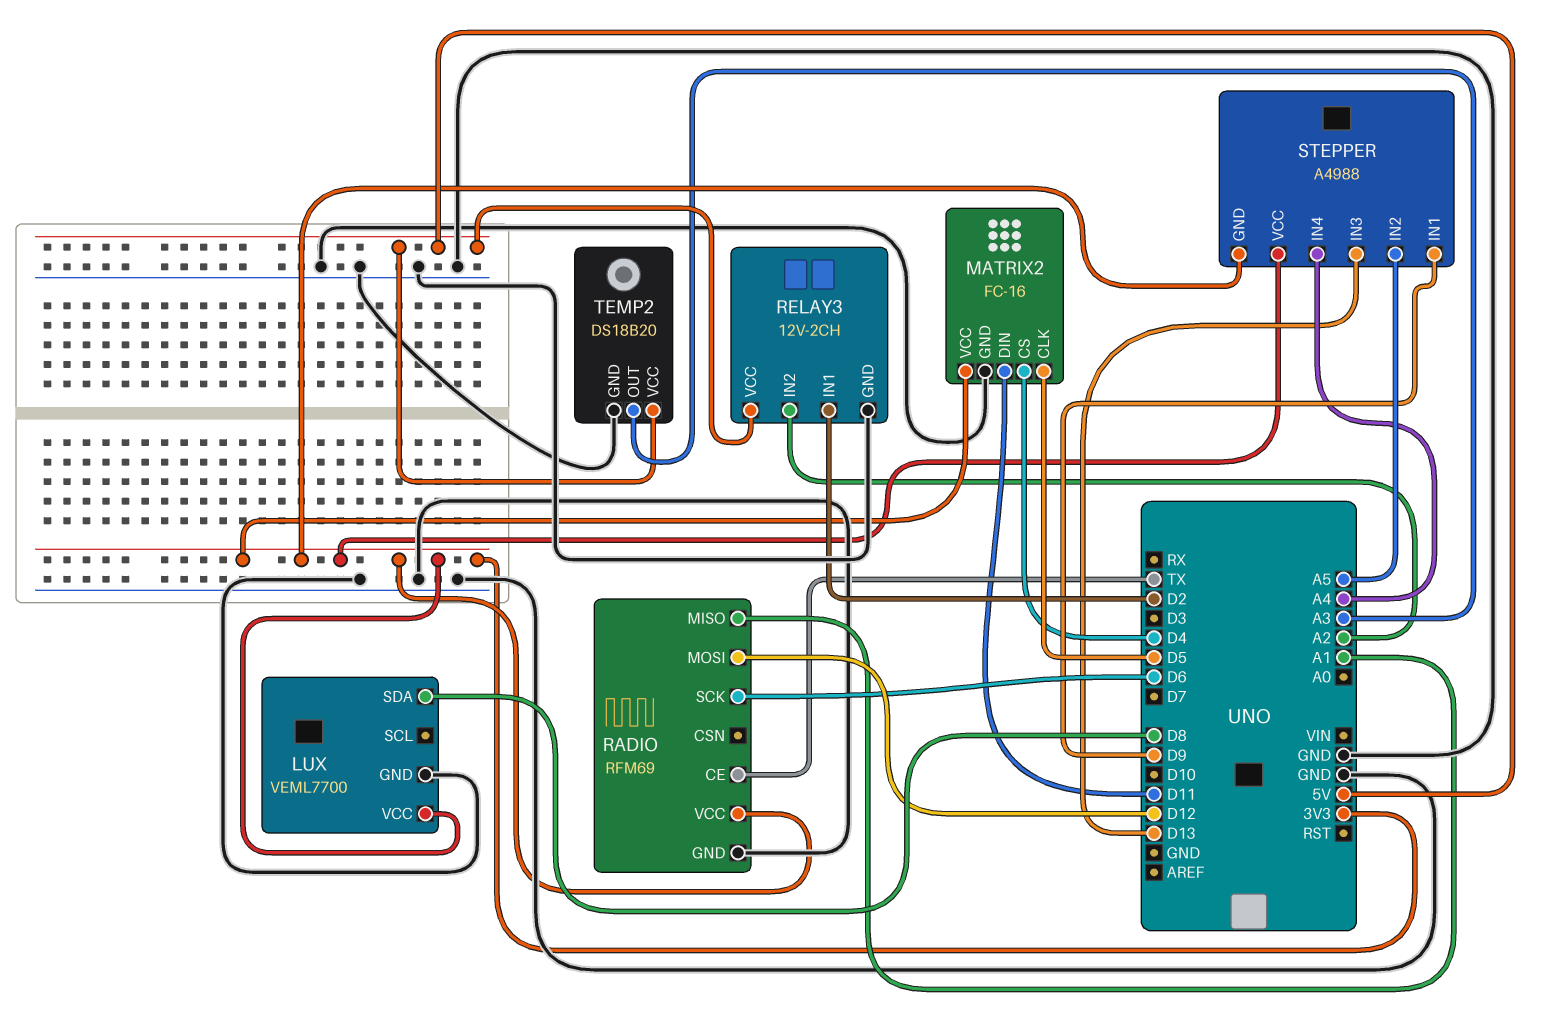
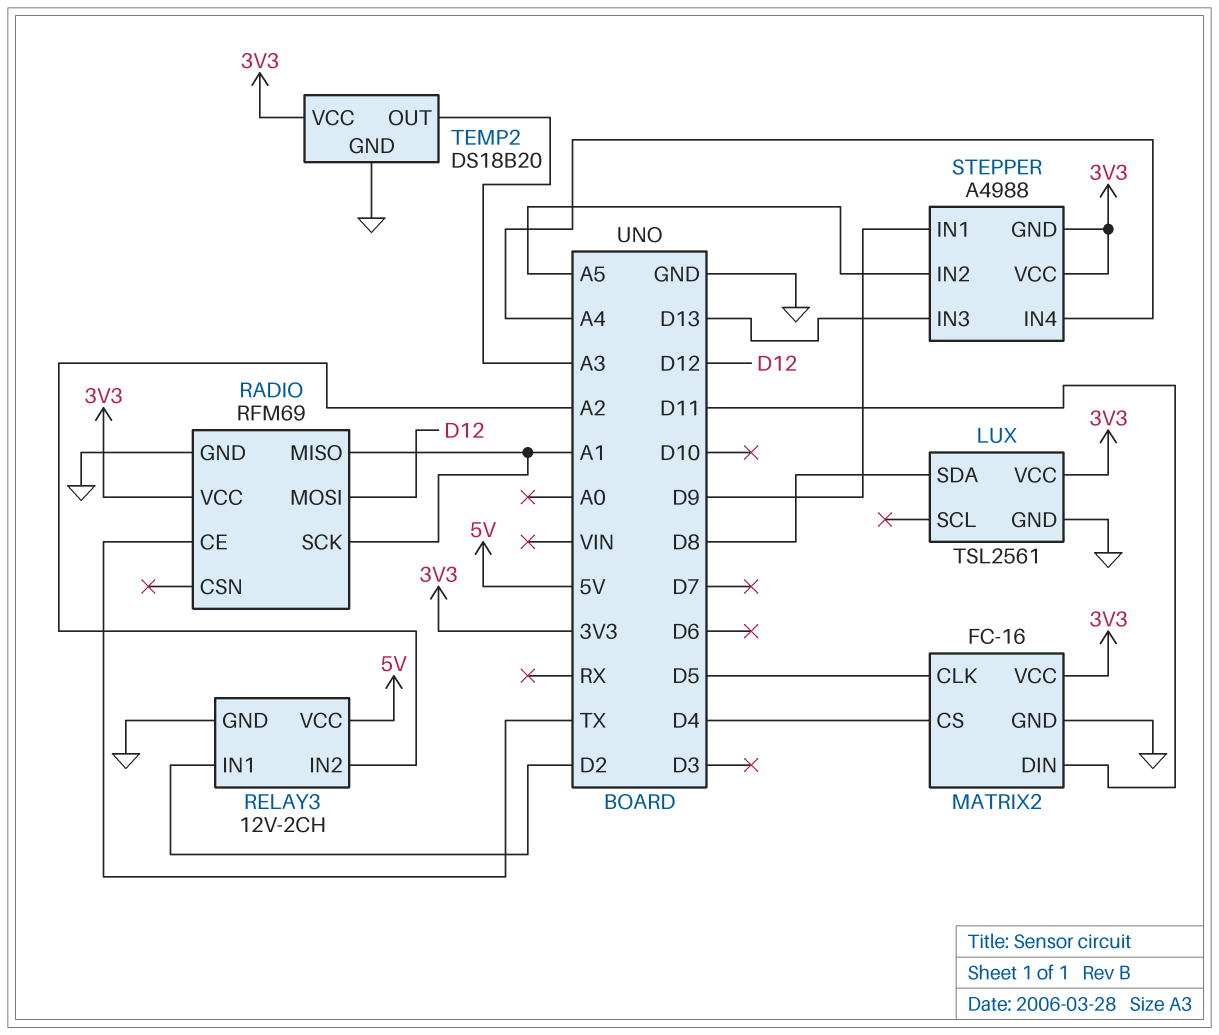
LUX: VEML7700 -> TSL2561
RADIO pin SCK: D6 -> A1
TEMP2 pin VCC: 5V -> 3V3

